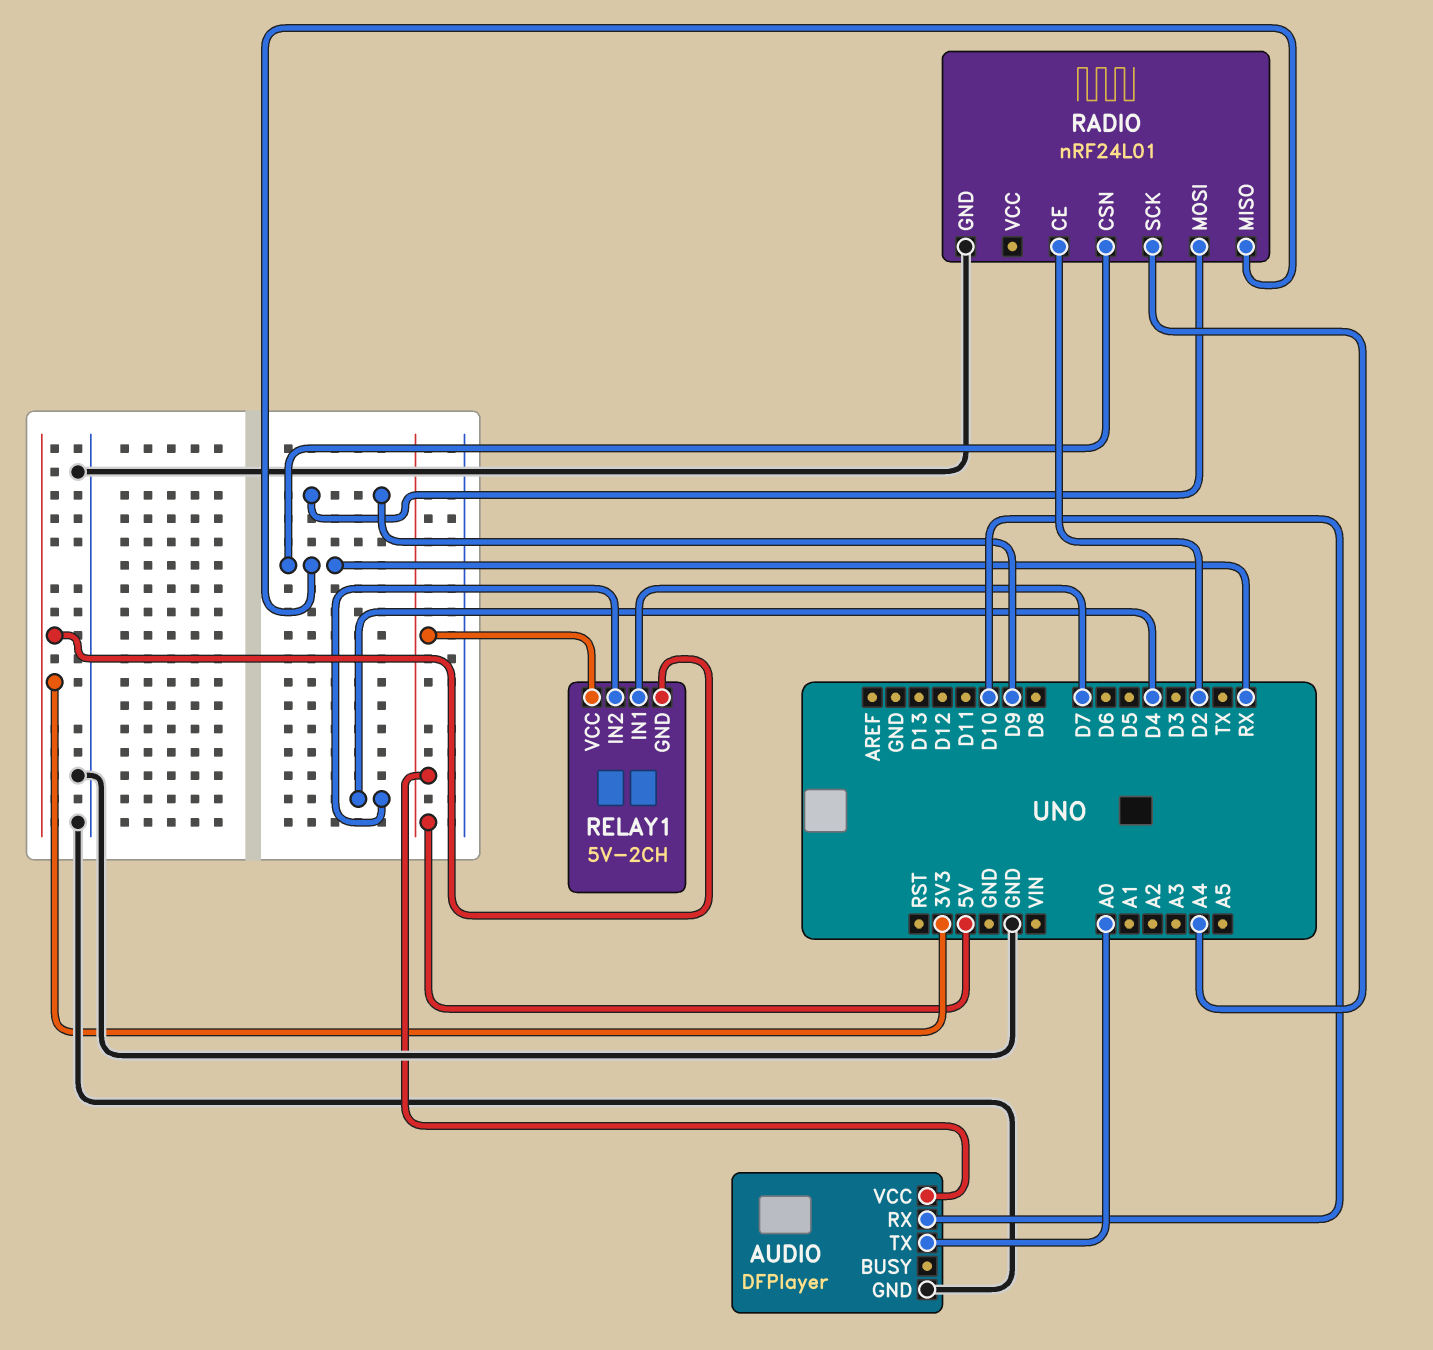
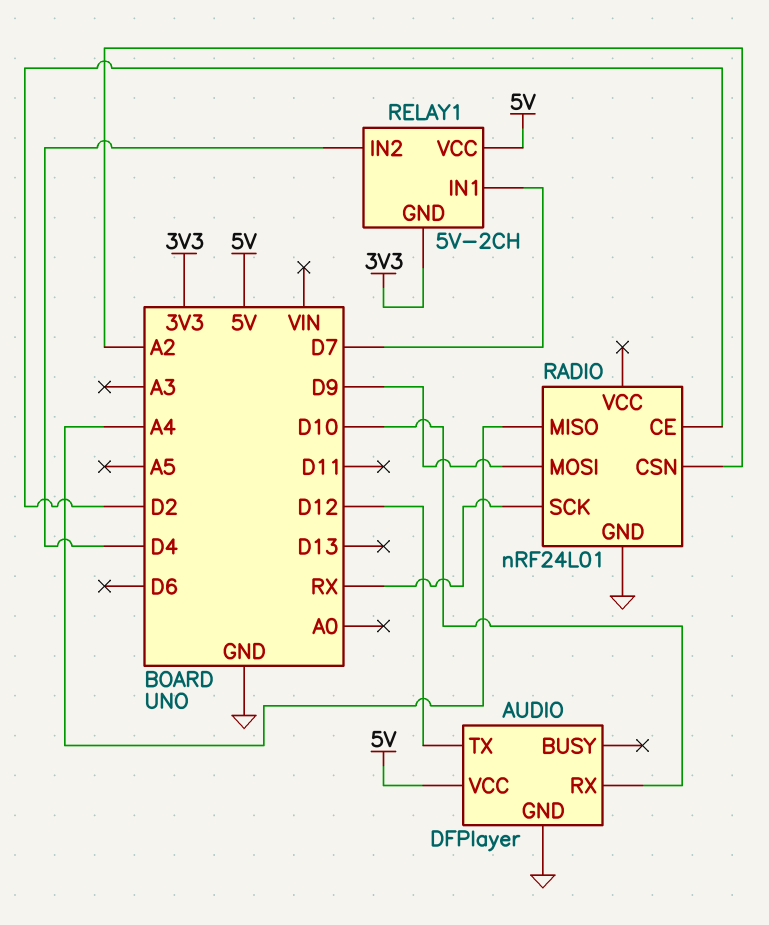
AUDIO pin TX: A0 -> D12
RADIO pin CSN: RX -> A2
RADIO pin MISO: RX -> A4
RADIO pin SCK: A4 -> RX

